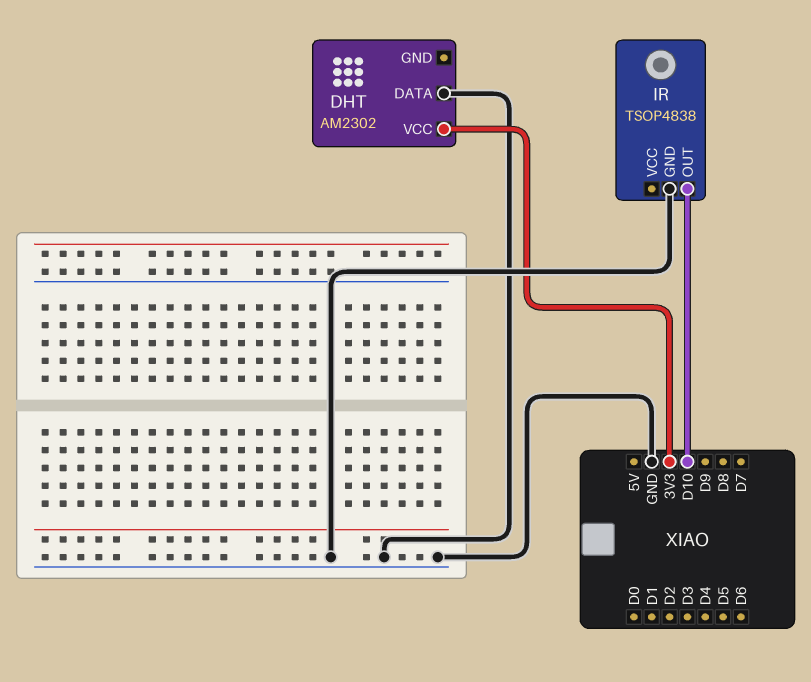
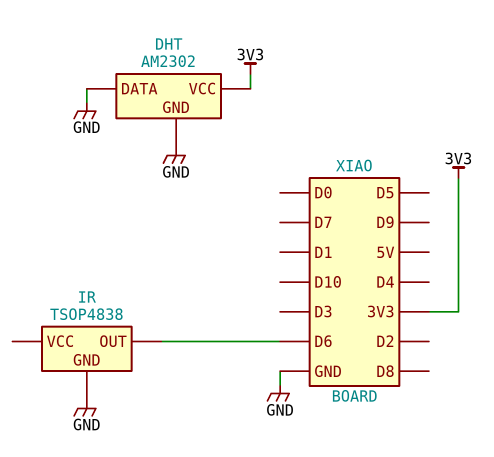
DHT pin GND: none -> GND
IR pin OUT: D10 -> D6

